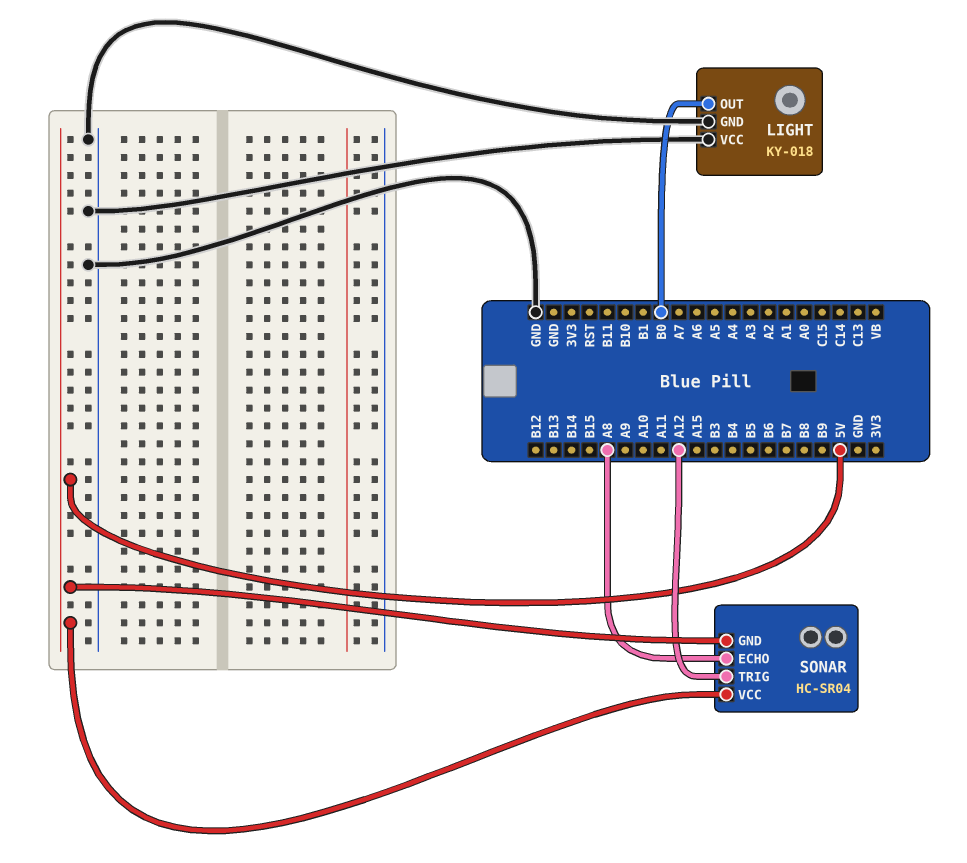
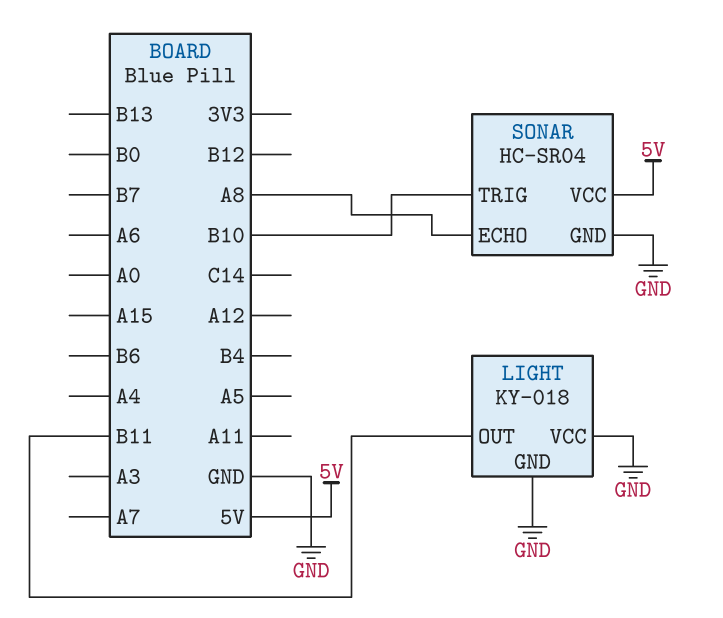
LIGHT pin OUT: B0 -> B11
SONAR pin GND: 5V -> GND
SONAR pin TRIG: A12 -> B10

